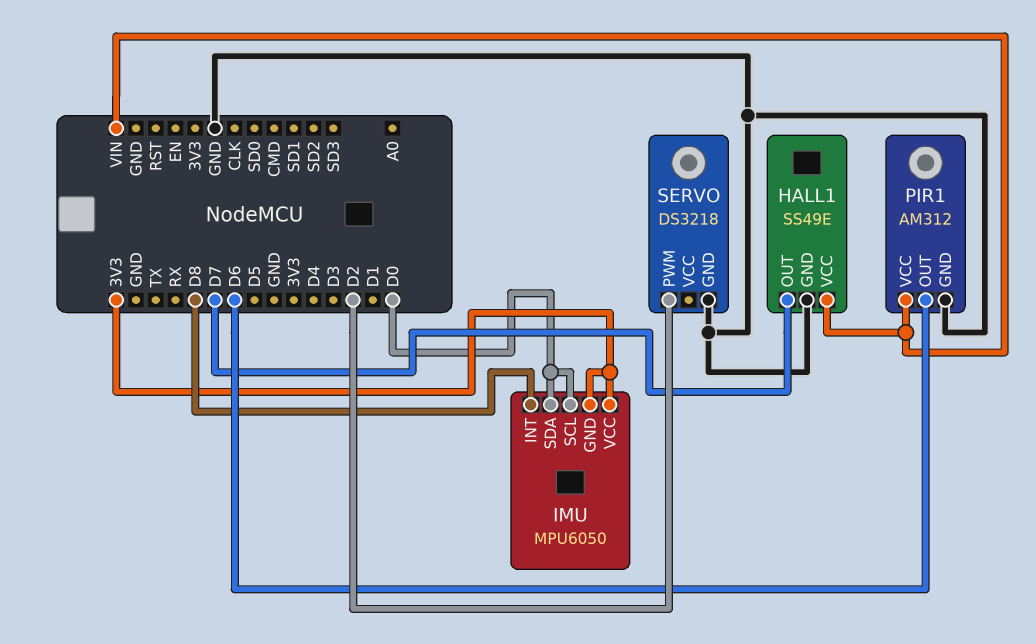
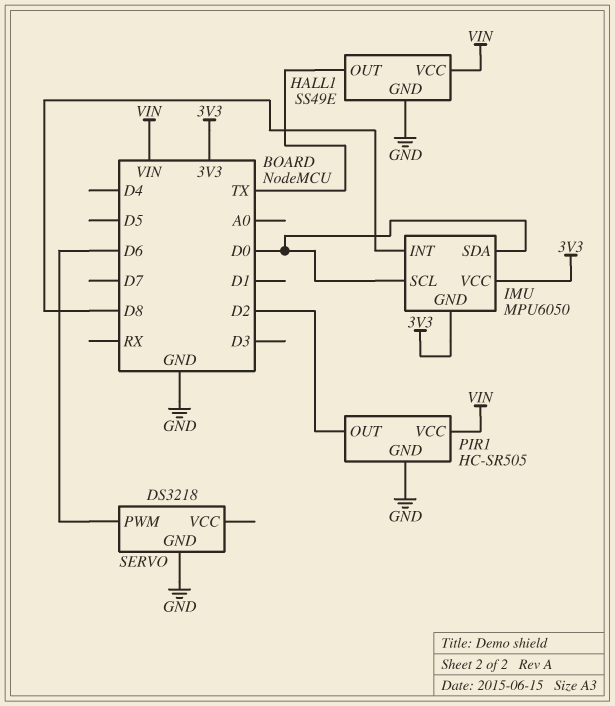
HALL1 pin OUT: D7 -> TX
PIR1: AM312 -> HC-SR505
PIR1 pin OUT: D6 -> D2
SERVO pin PWM: D2 -> D6

